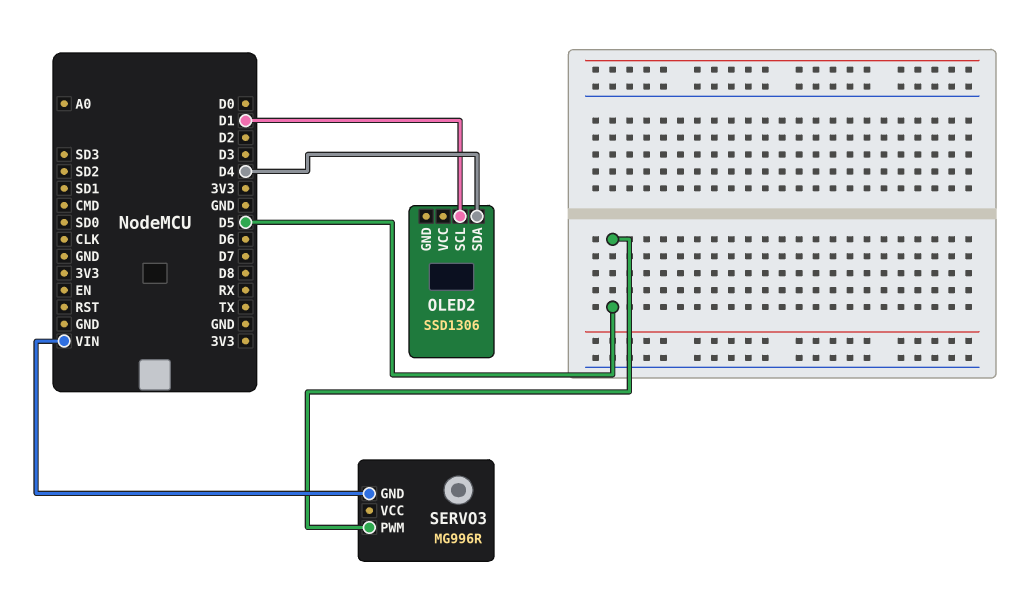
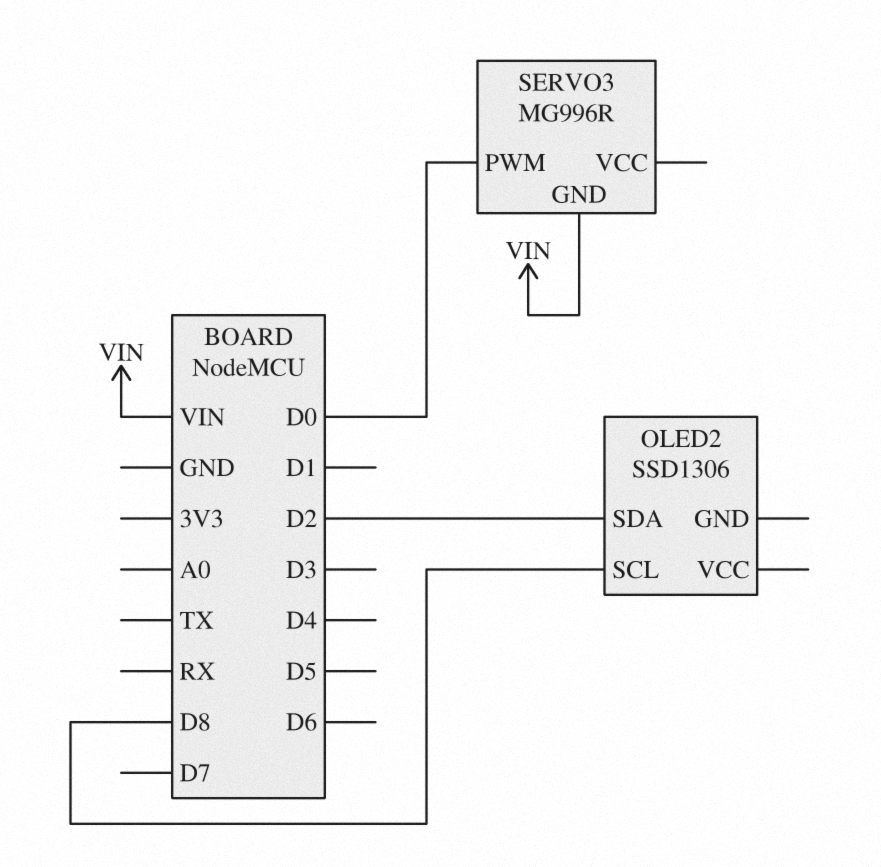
OLED2 pin SCL: D1 -> D8
OLED2 pin SDA: D4 -> D2
SERVO3 pin PWM: D5 -> D0

